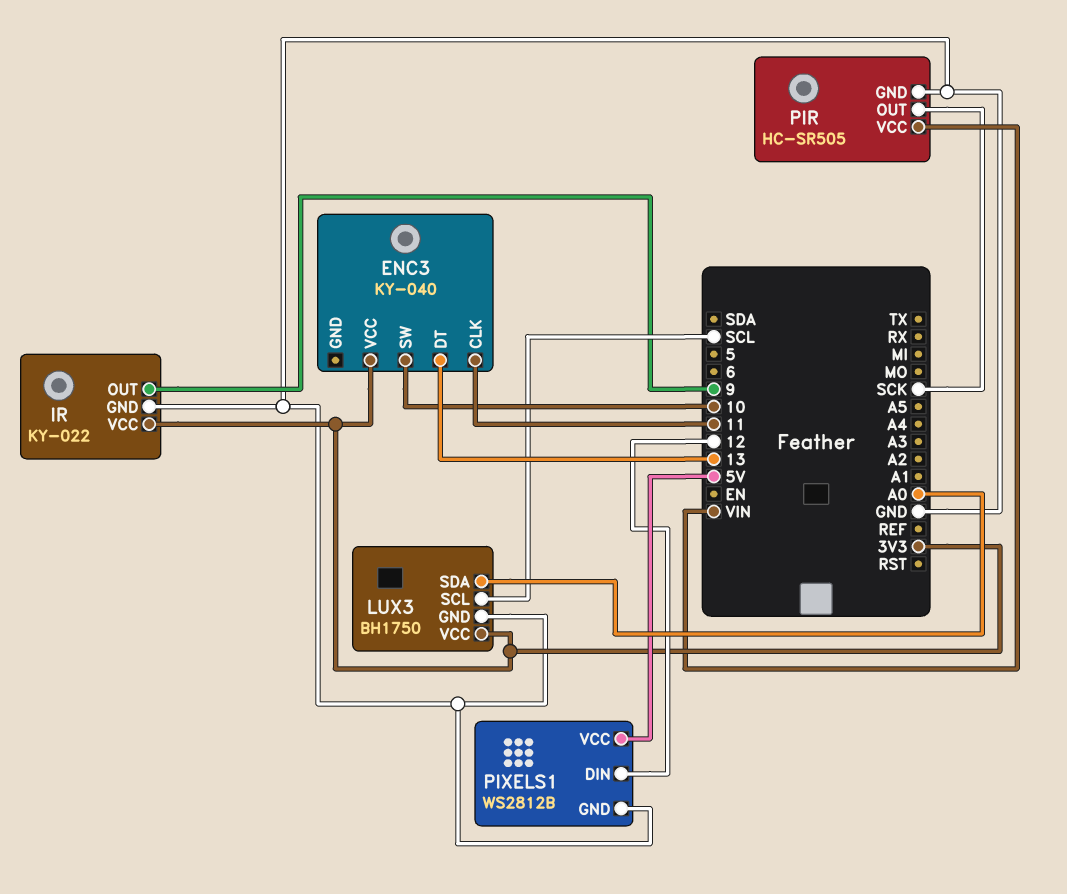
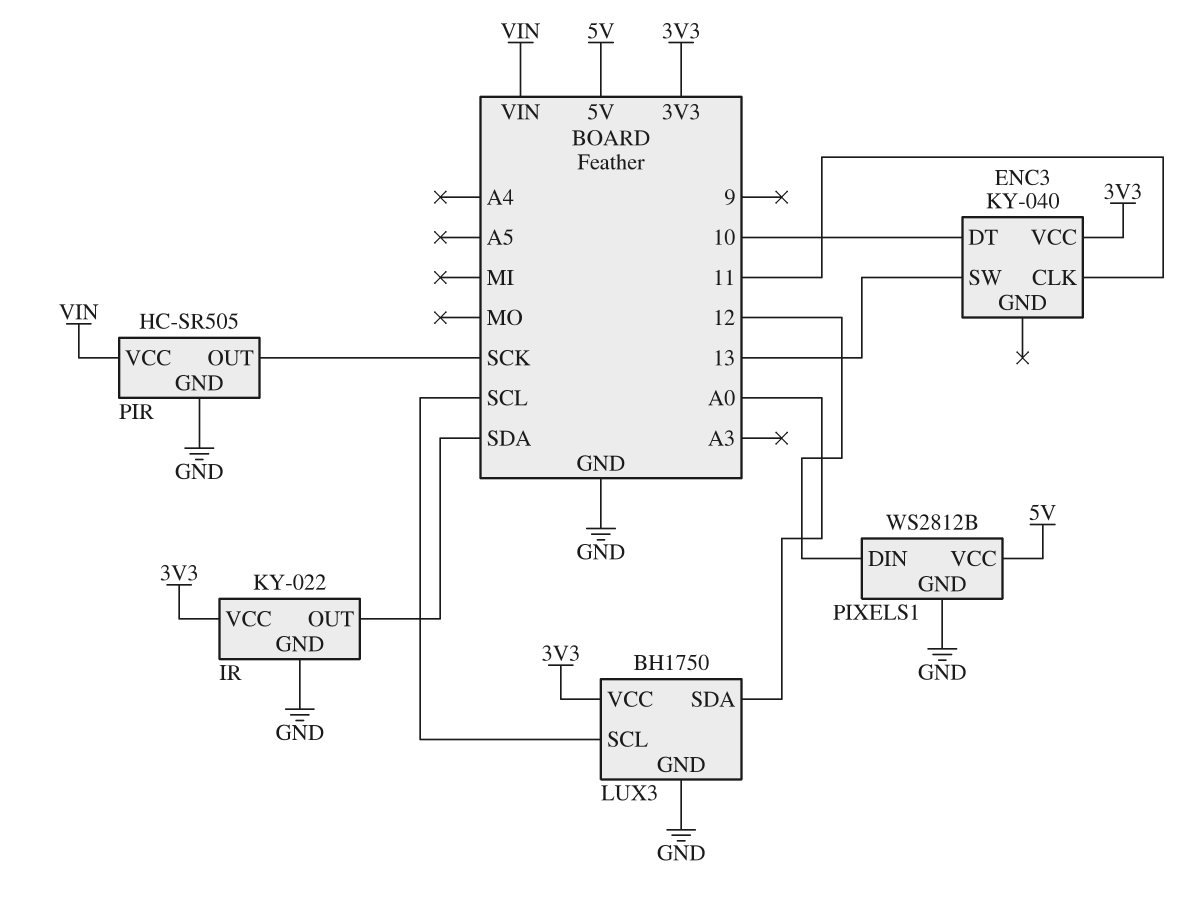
ENC3 pin DT: 13 -> 10
ENC3 pin SW: 10 -> 13
IR pin OUT: 9 -> SDA

